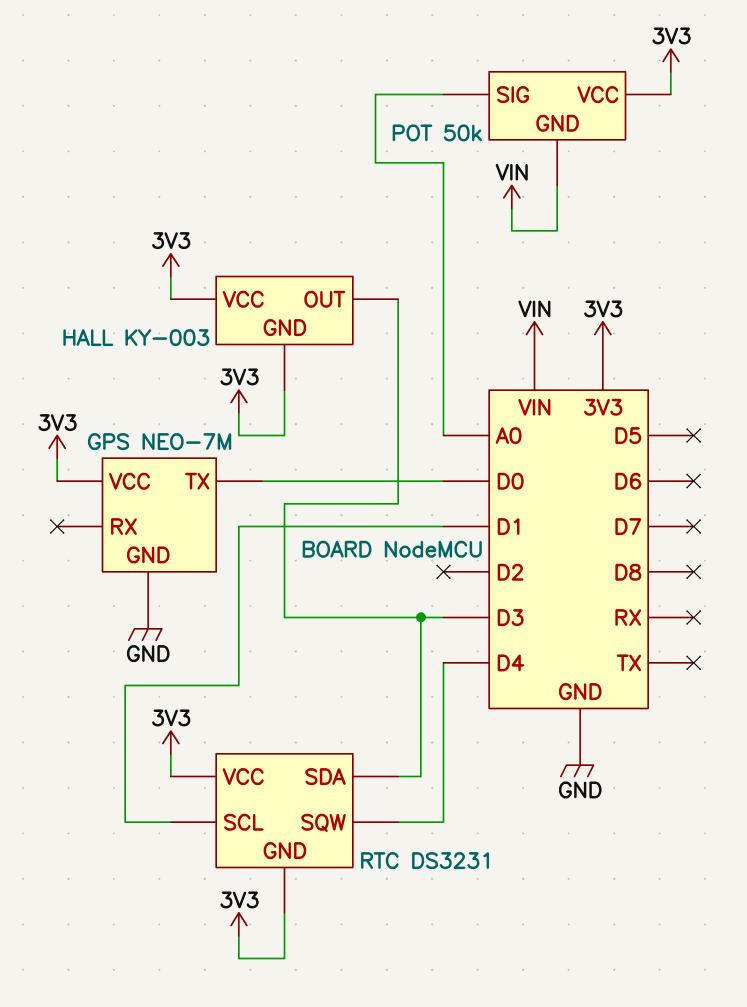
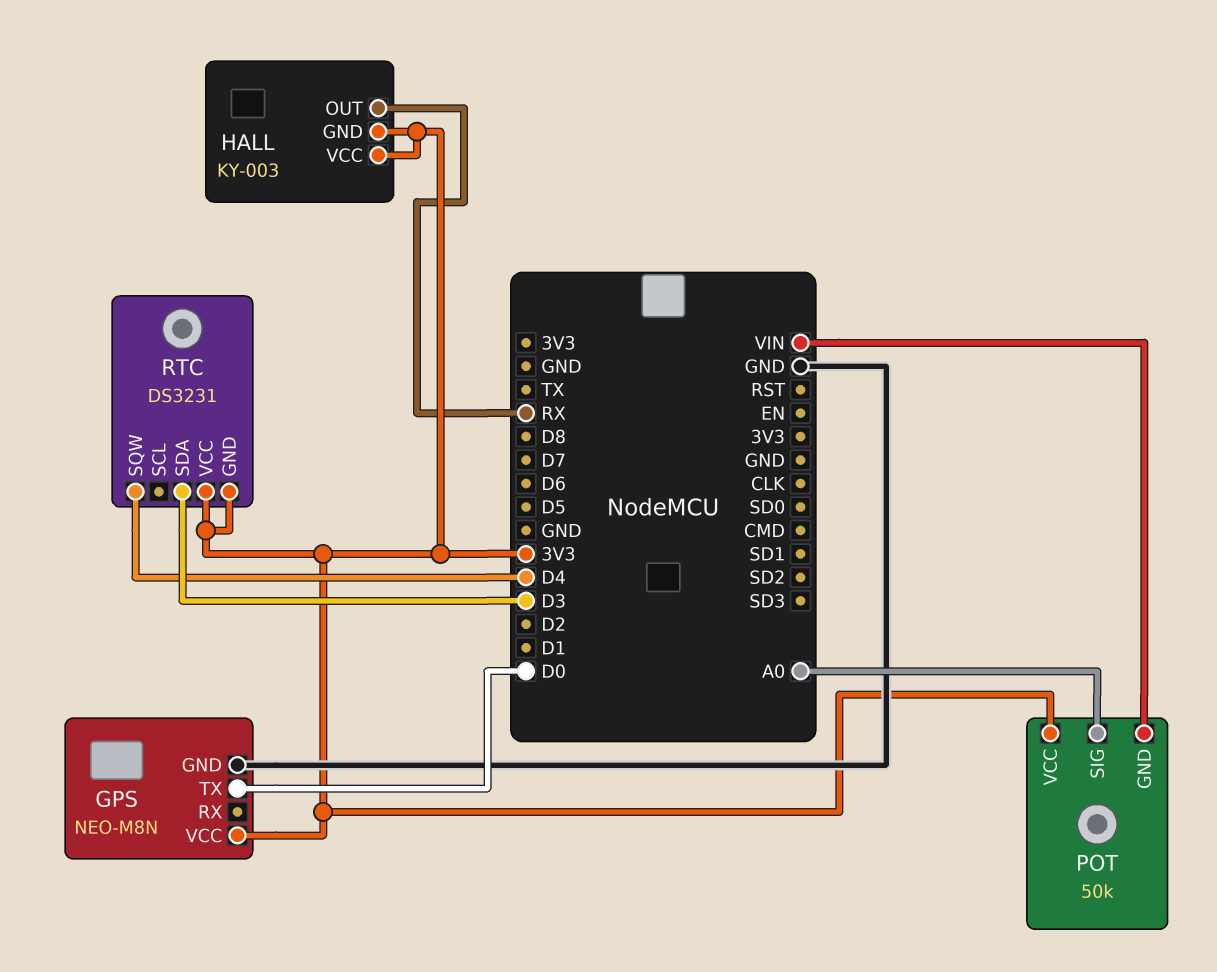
GPS: NEO-7M -> NEO-M8N
HALL pin OUT: D3 -> RX
RTC pin SCL: D1 -> none

